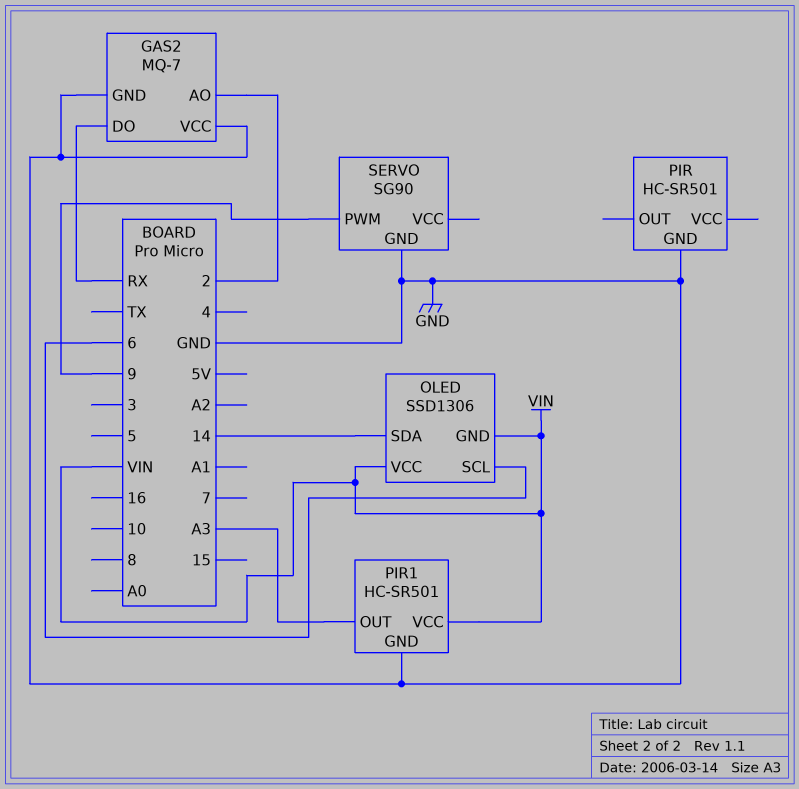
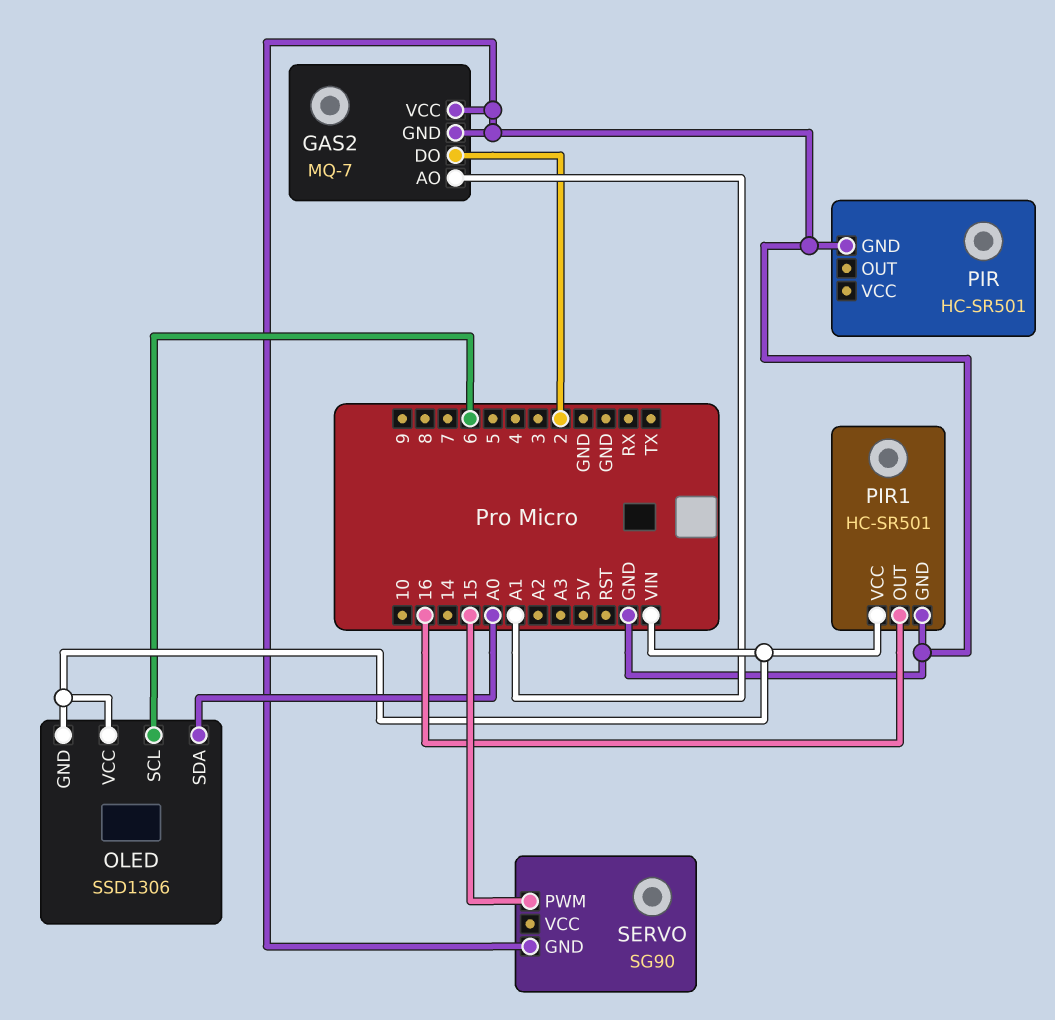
GAS2 pin AO: 2 -> A1
GAS2 pin DO: RX -> 2
OLED pin SDA: 14 -> A0
PIR1 pin OUT: A3 -> 16
SERVO pin PWM: 9 -> 15

